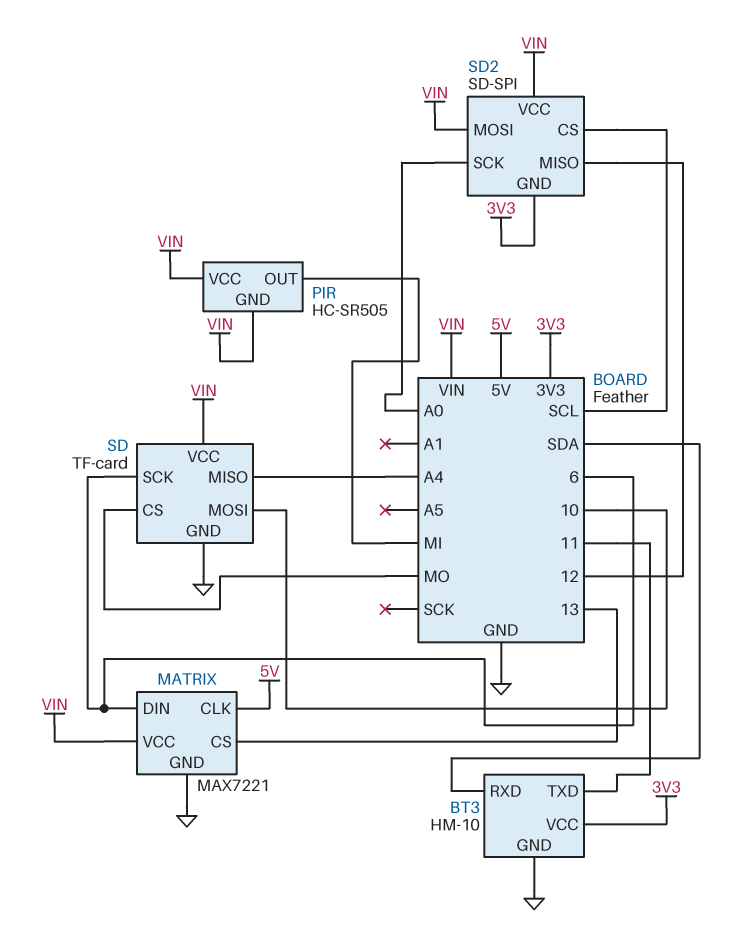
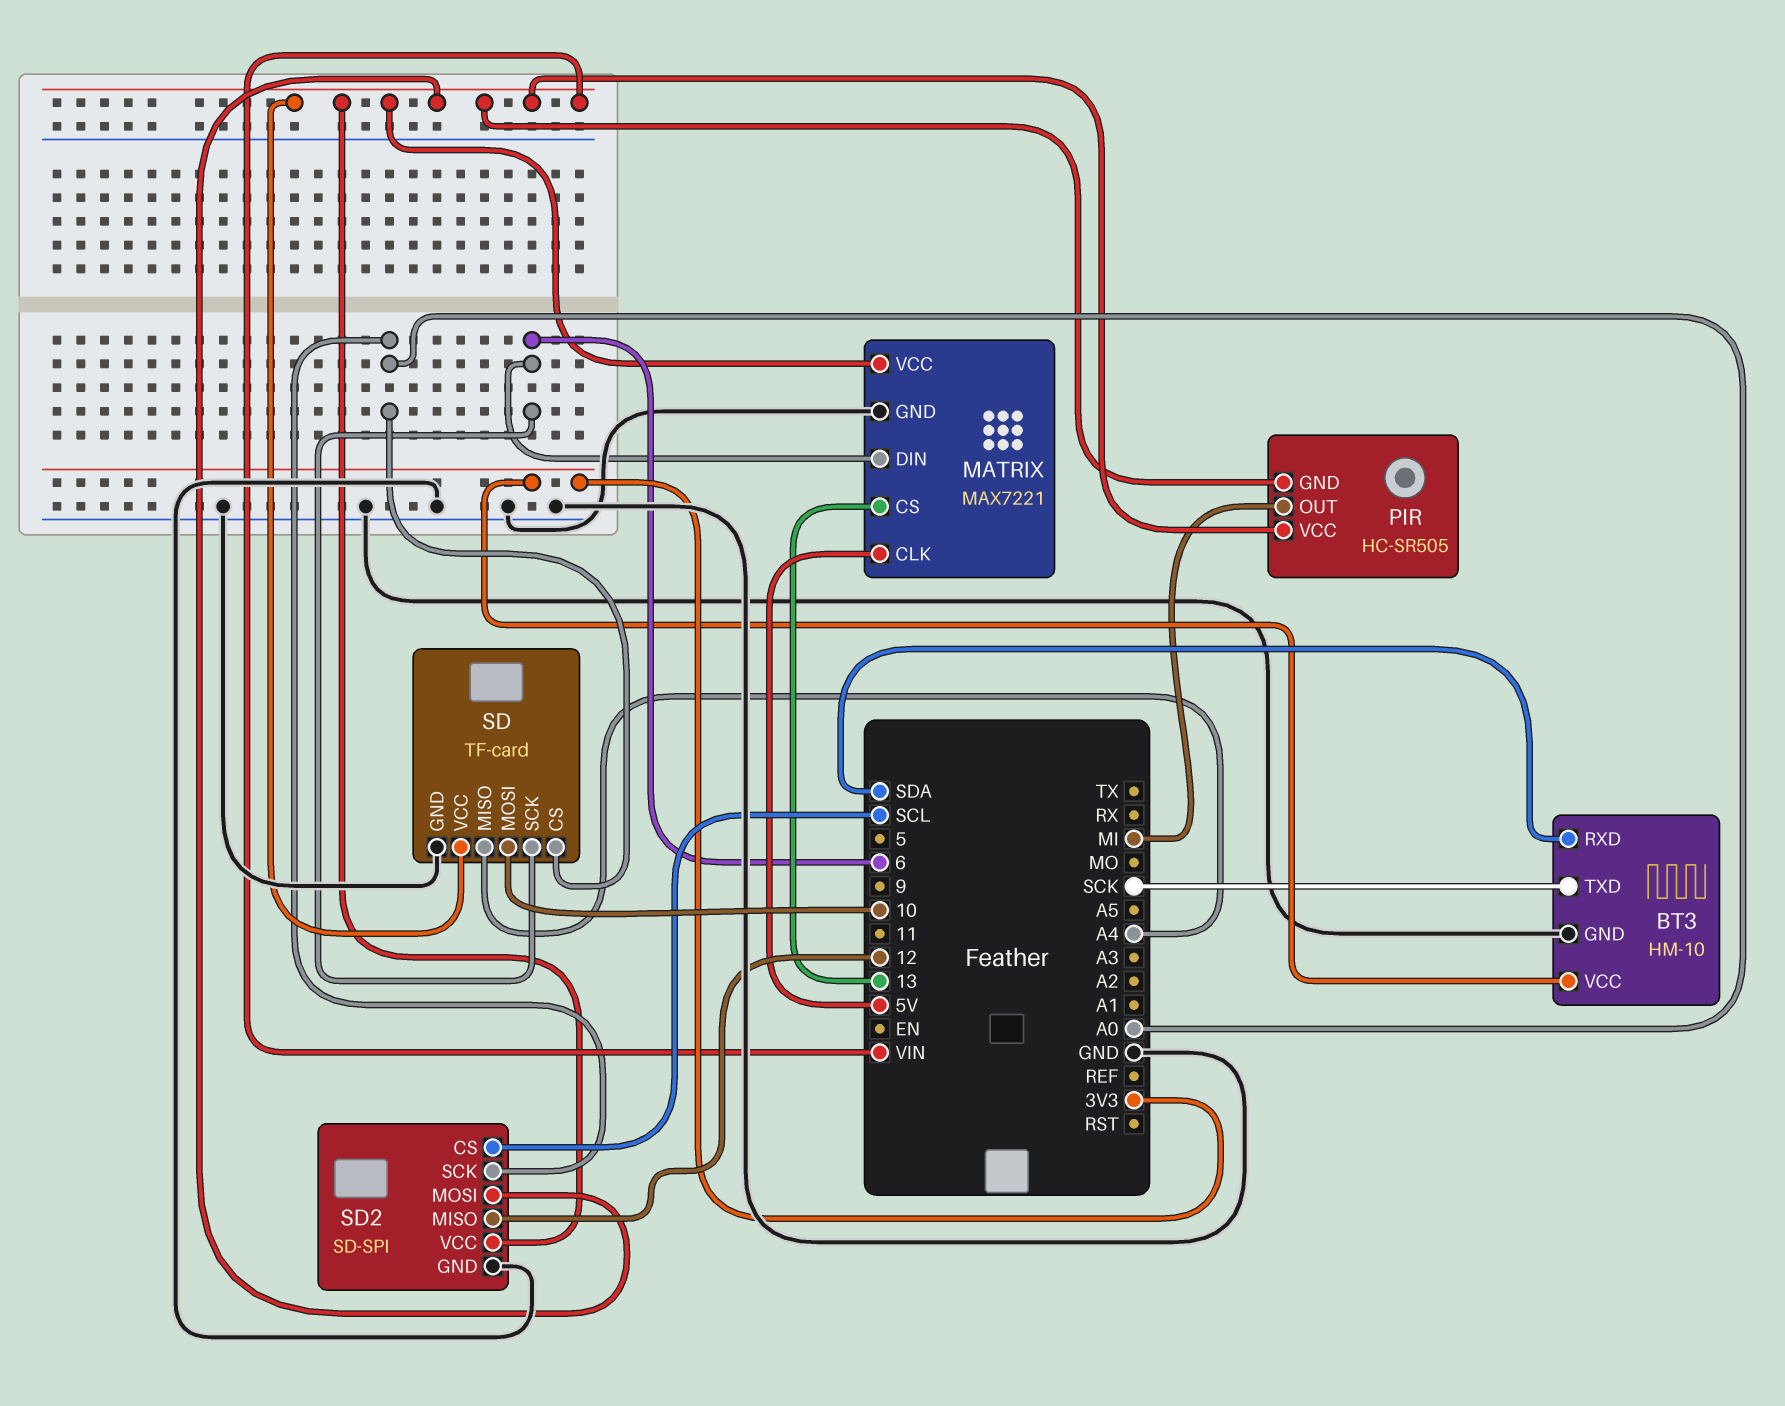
BT3 pin TXD: 11 -> SCK
SD pin CS: MO -> A0
SD2 pin GND: 3V3 -> GND

